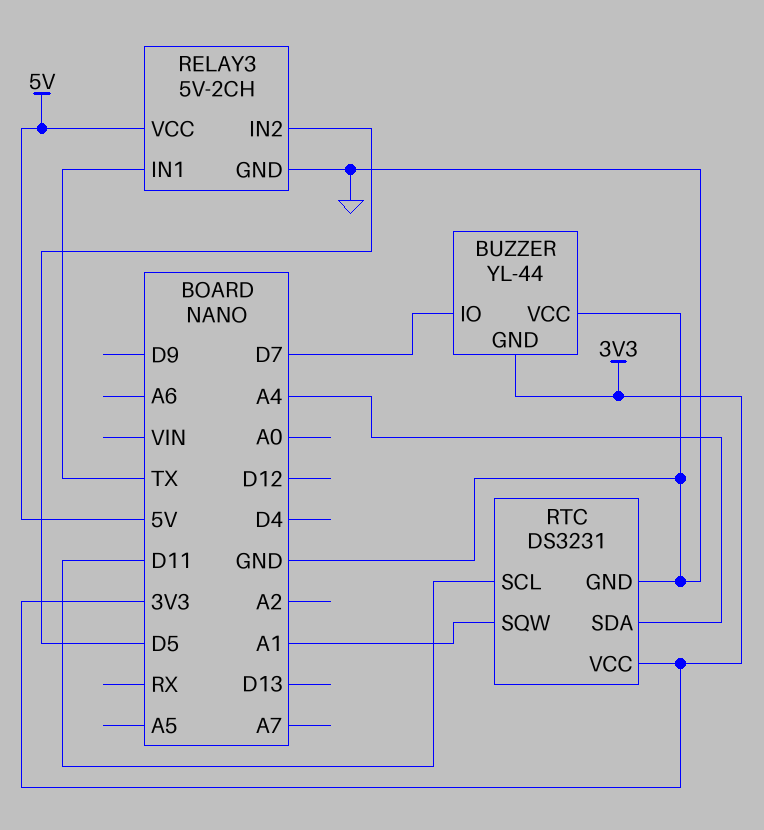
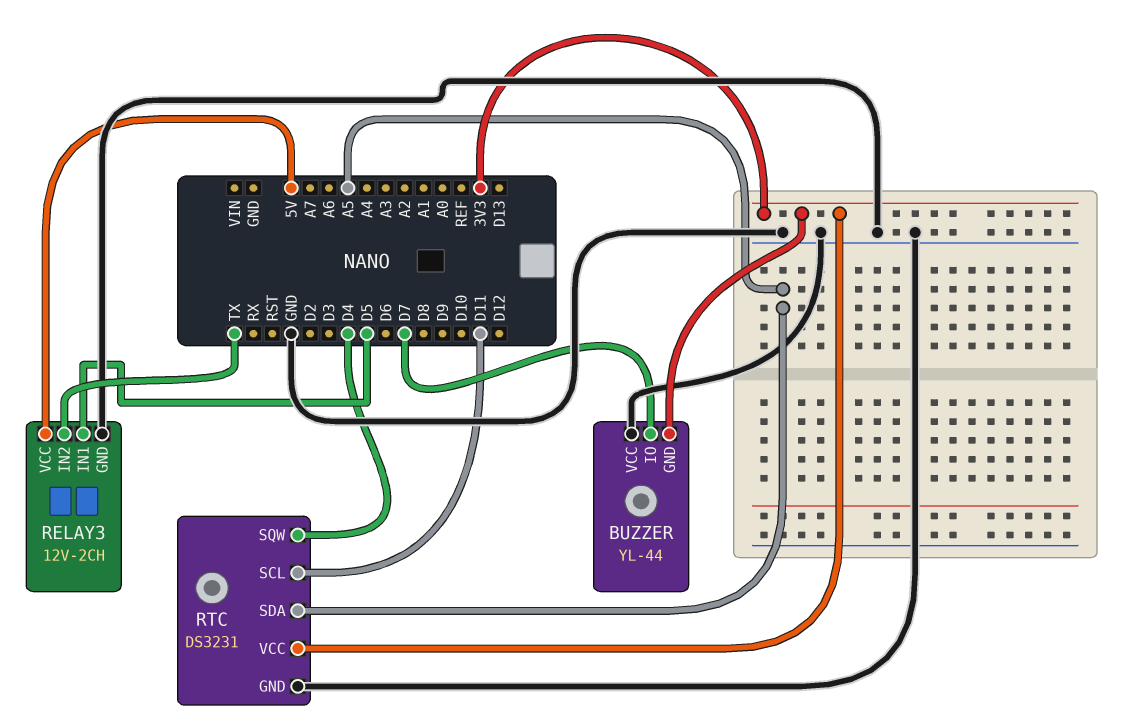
RELAY3: 5V-2CH -> 12V-2CH
RELAY3 pin IN1: TX -> D5
RELAY3 pin IN2: D5 -> TX
RTC pin SDA: A4 -> A5
RTC pin SQW: A1 -> D4

